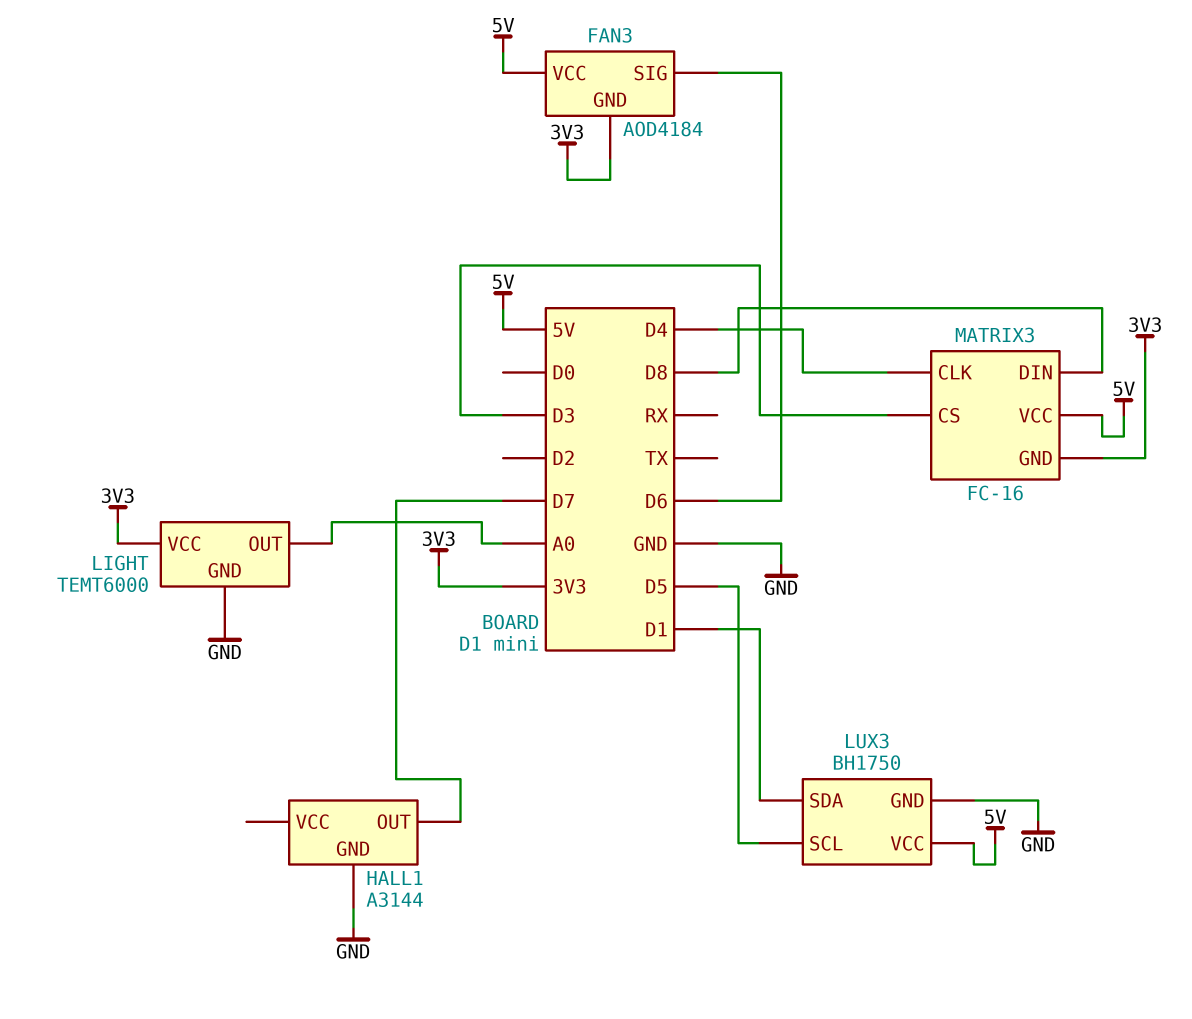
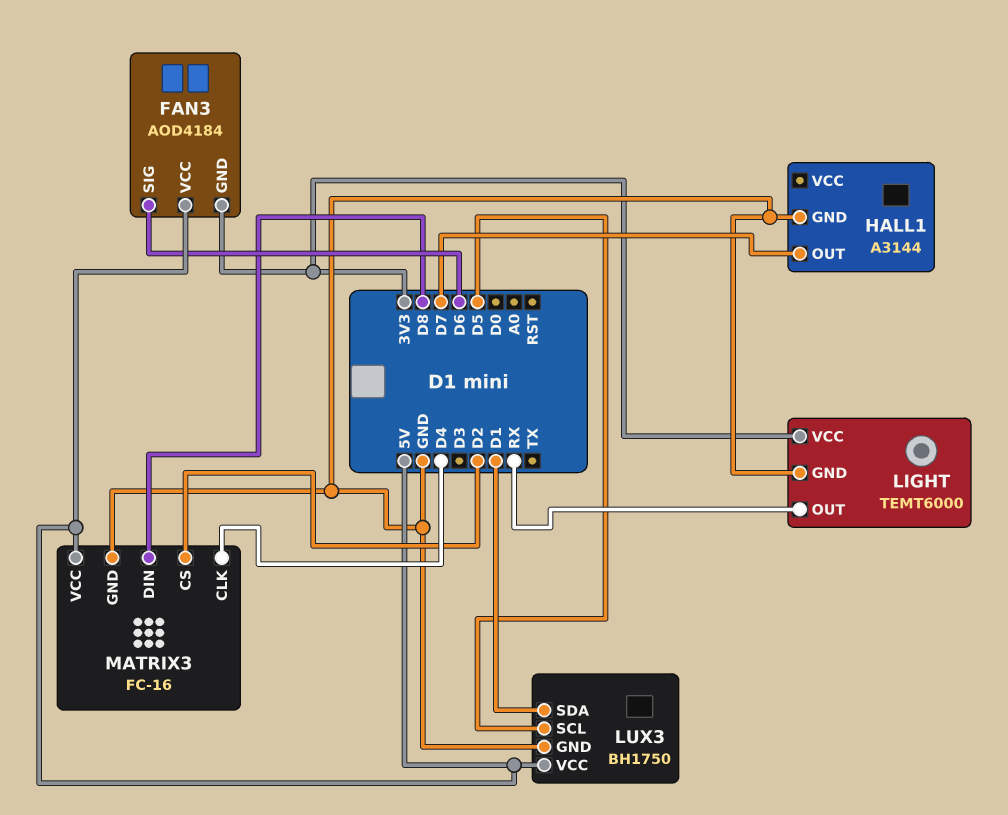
LIGHT pin OUT: A0 -> RX
MATRIX3 pin CS: D3 -> D2
MATRIX3 pin GND: 3V3 -> GND

